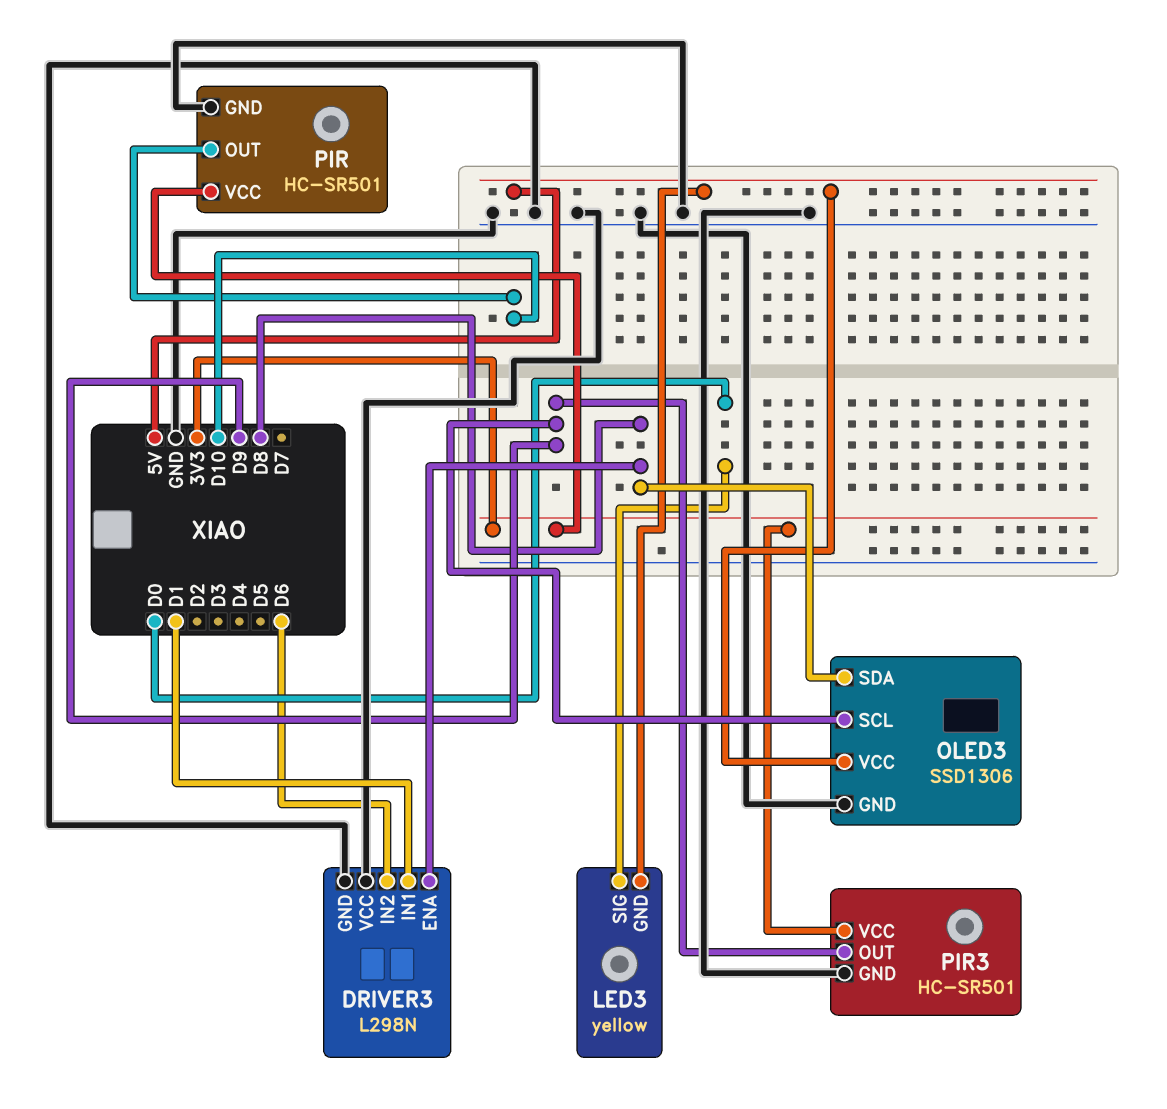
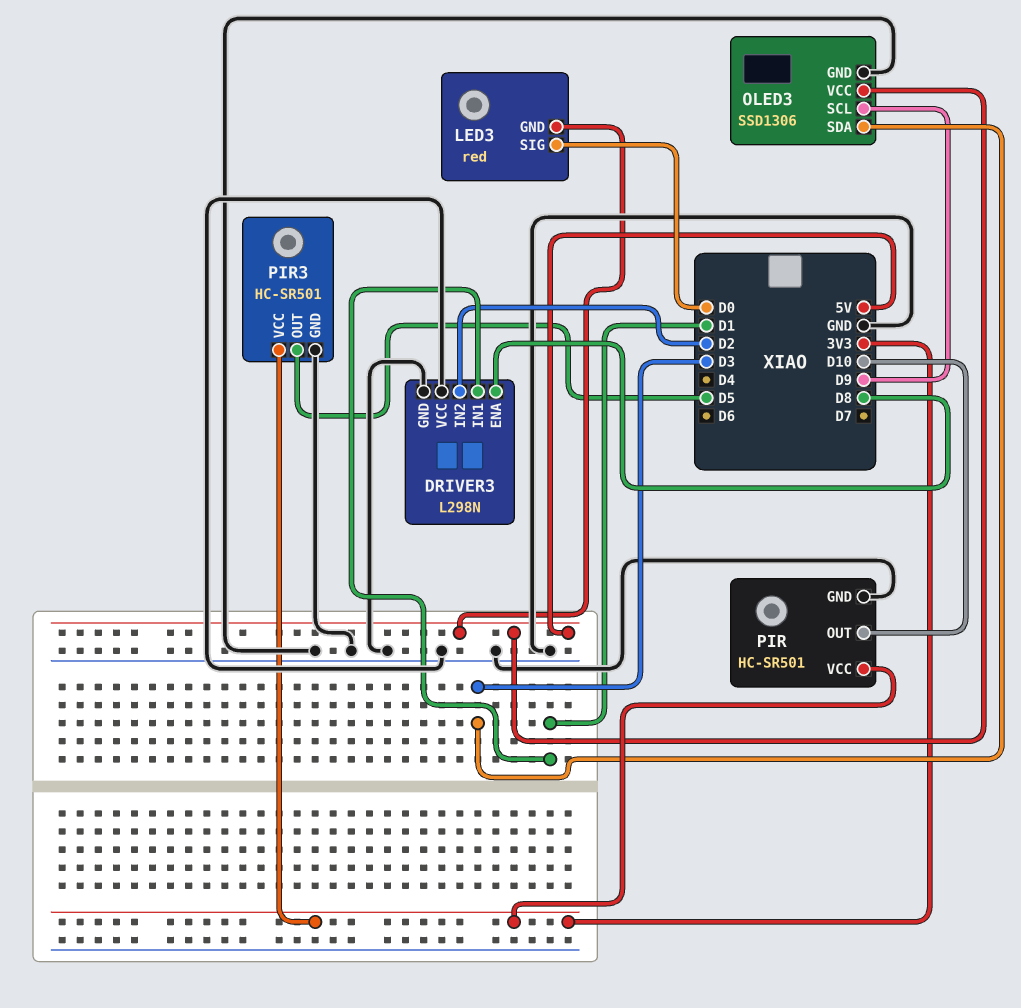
DRIVER3 pin IN2: D6 -> D2
LED3: yellow -> red
OLED3 pin SDA: D8 -> D3
PIR3 pin OUT: D9 -> D5

